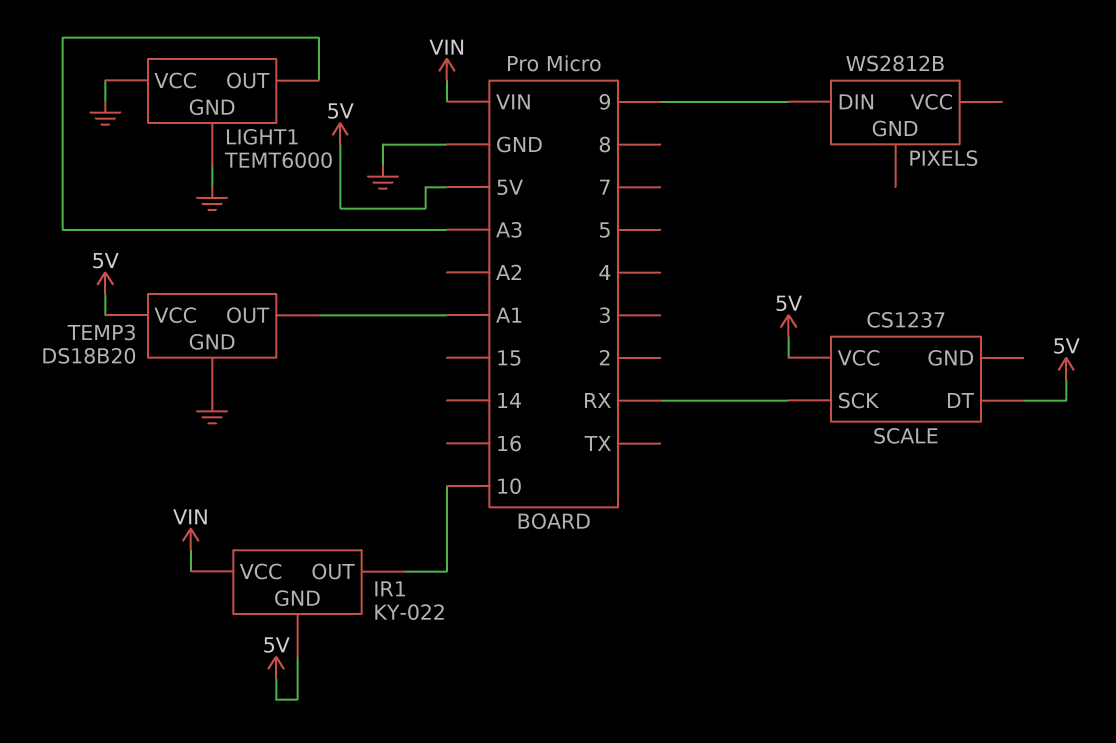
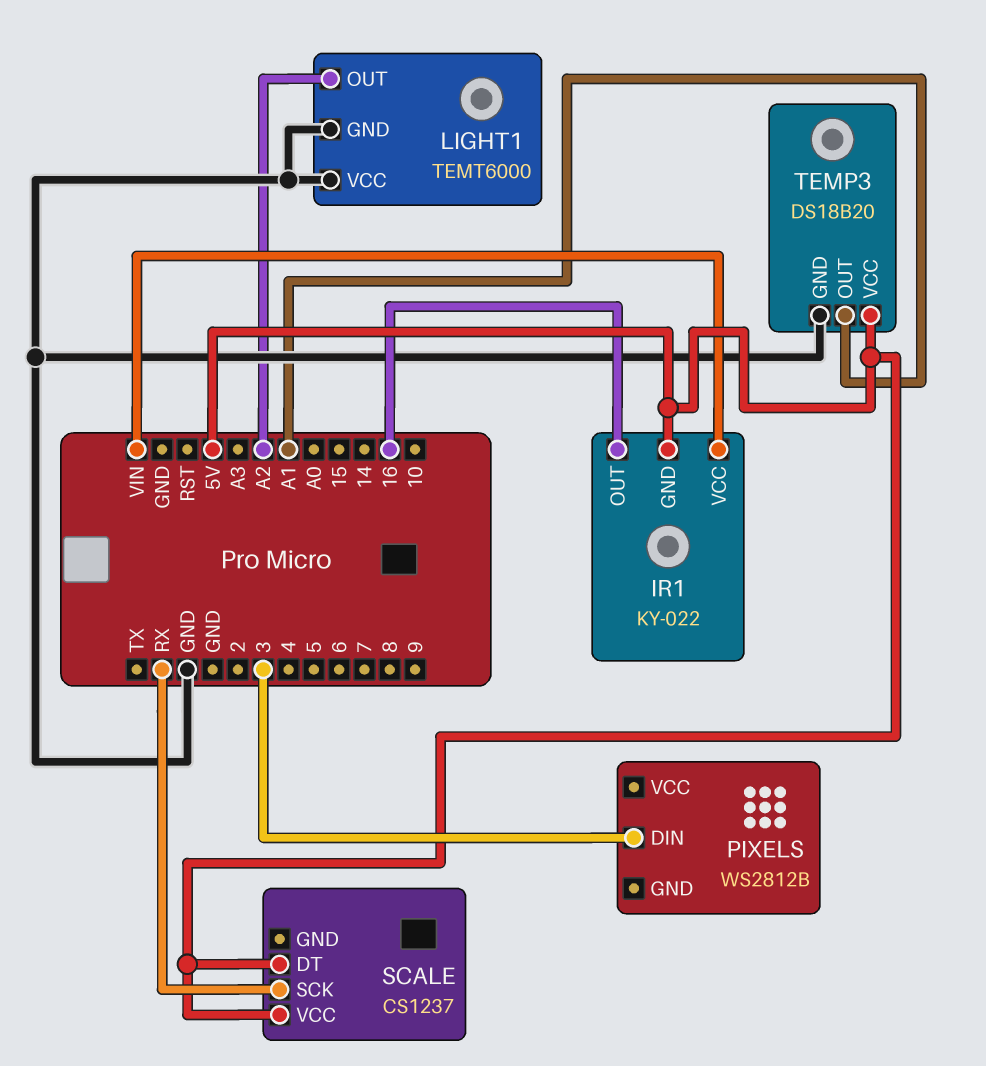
IR1 pin OUT: 10 -> 16
LIGHT1 pin OUT: A3 -> A2
PIXELS pin DIN: 9 -> 3

